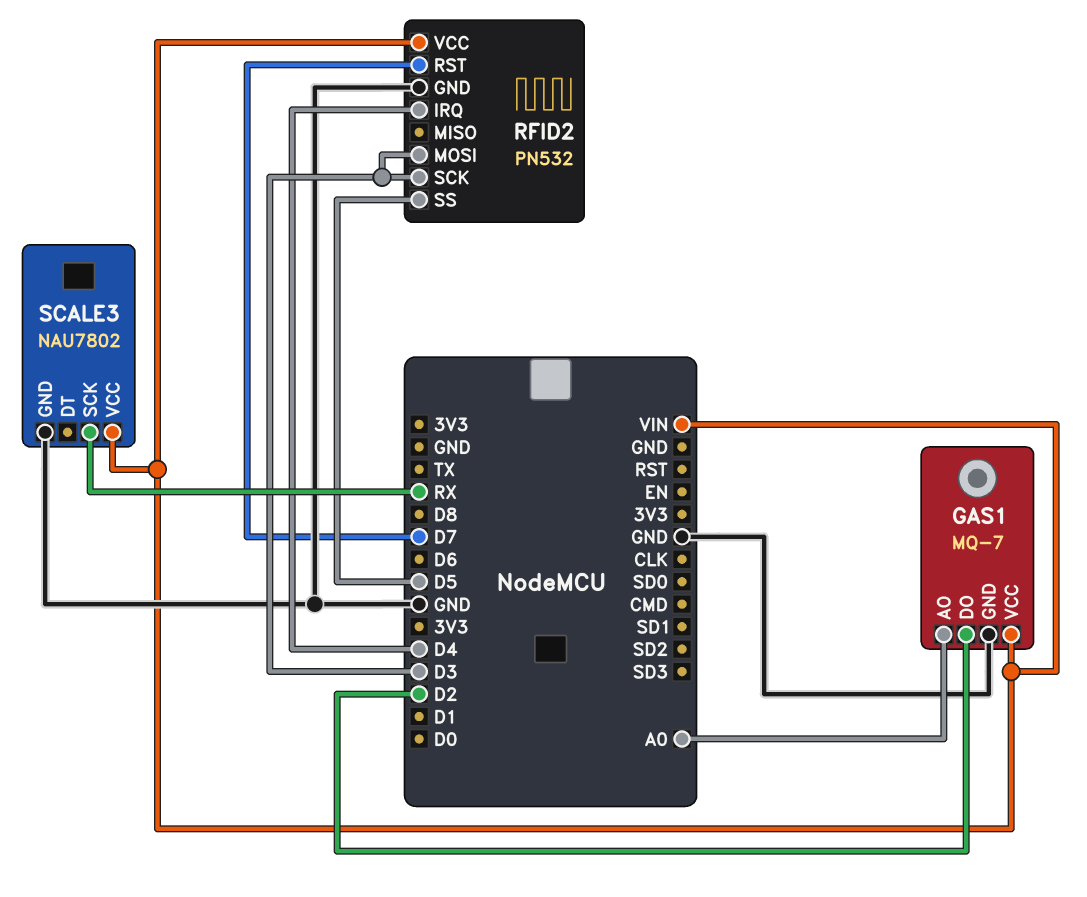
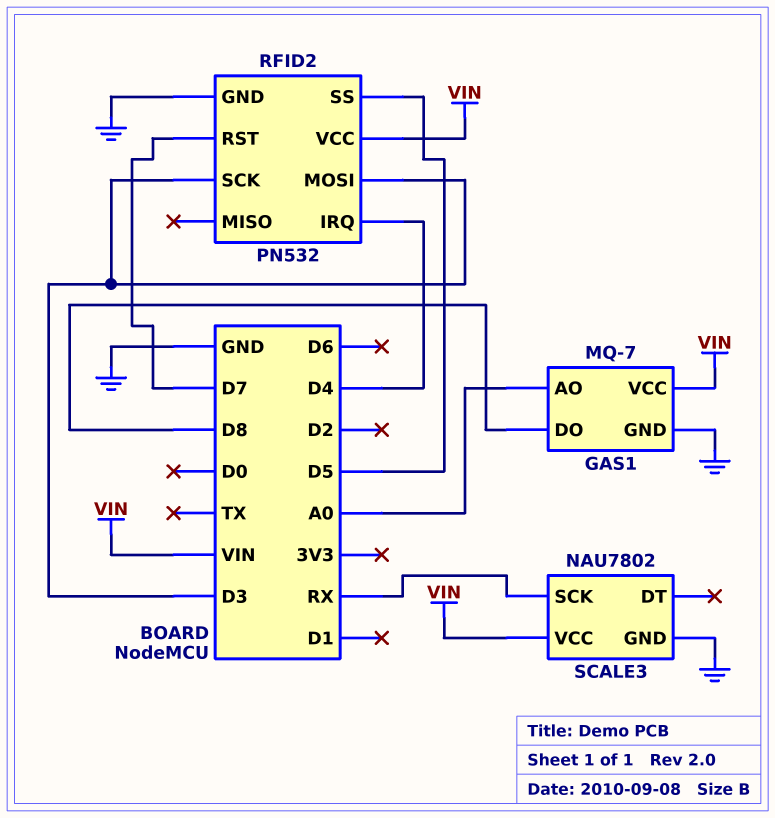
GAS1 pin DO: D2 -> D8

